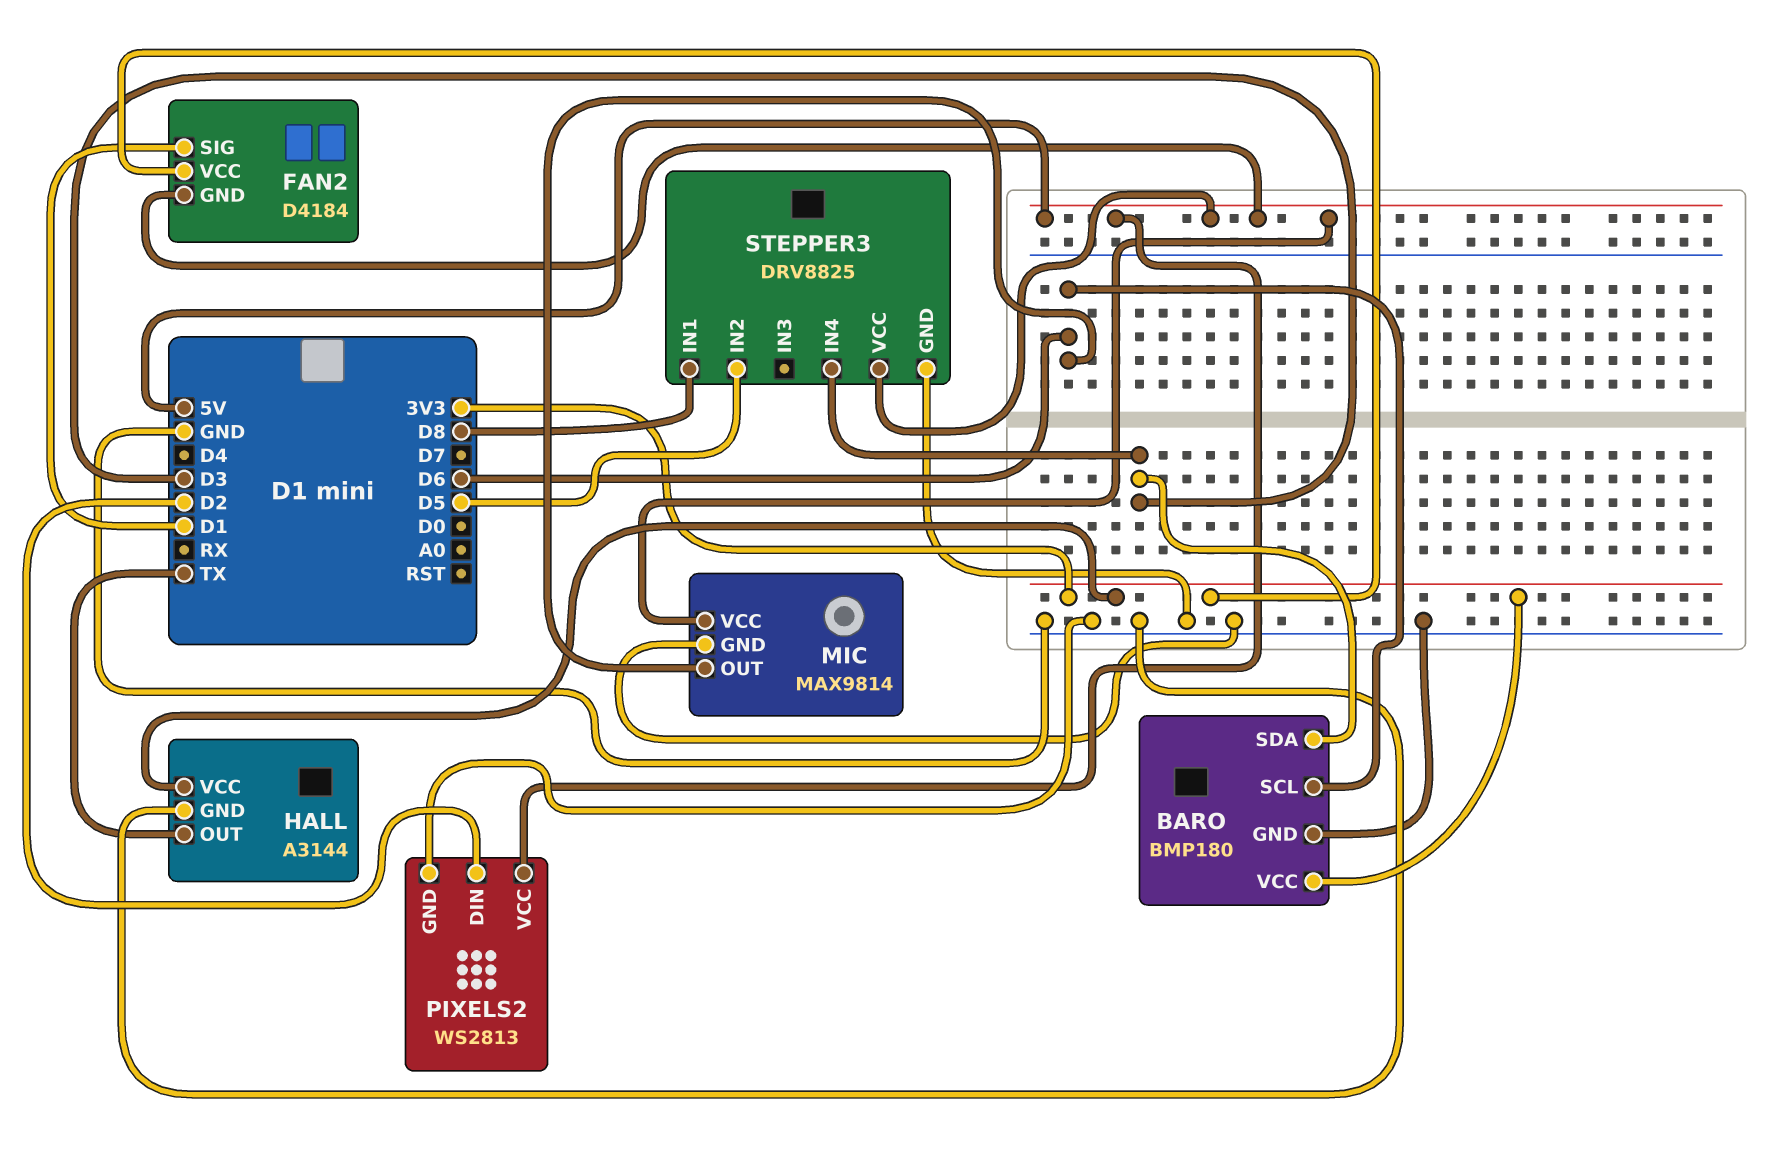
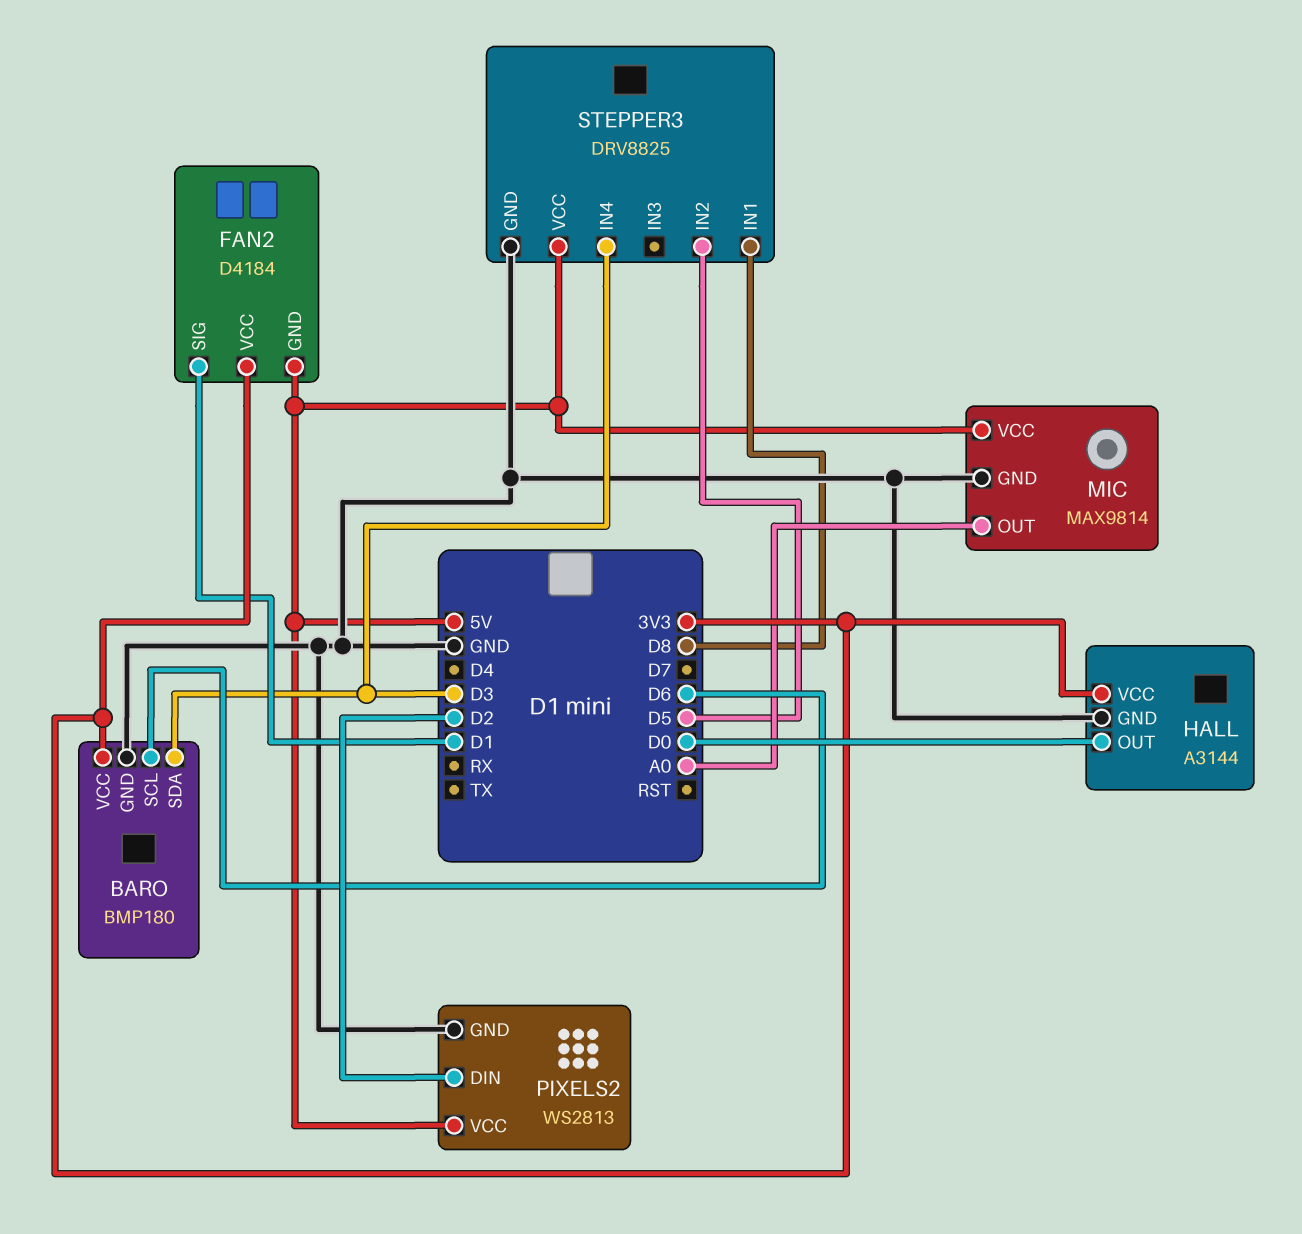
HALL pin OUT: TX -> D0
MIC pin OUT: D6 -> A0

